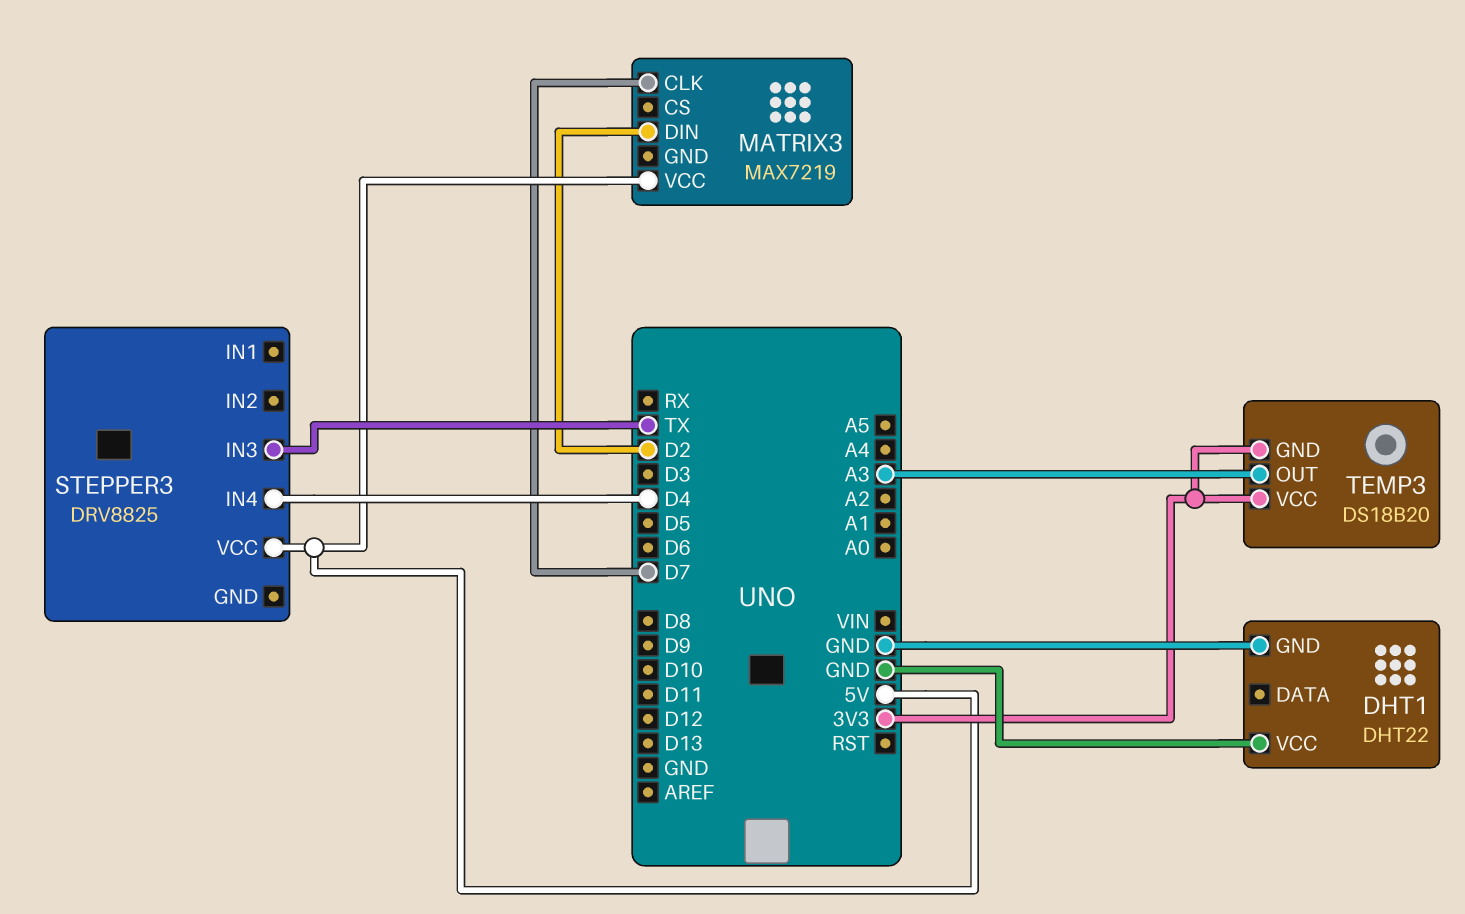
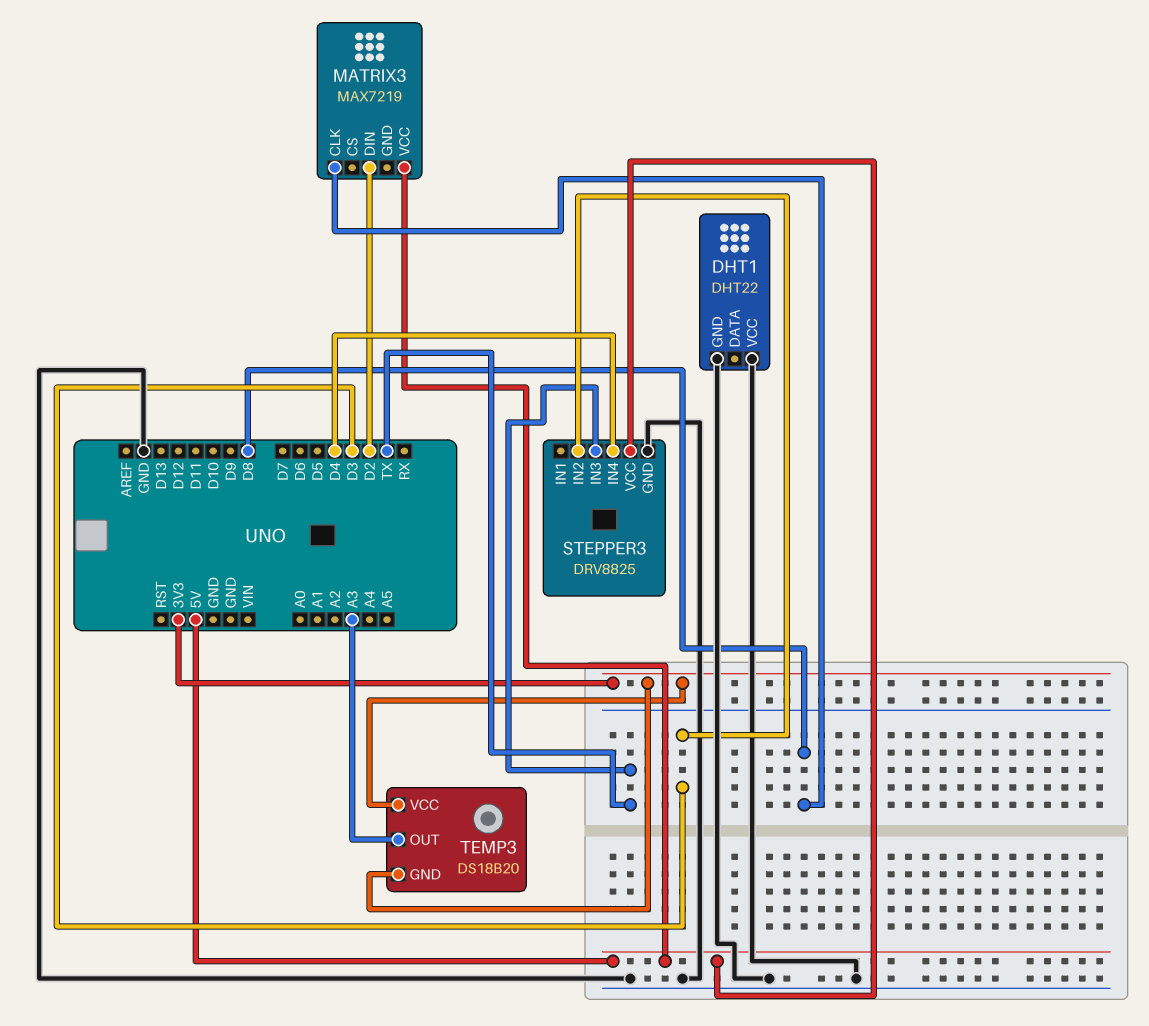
MATRIX3 pin CLK: D7 -> D8
STEPPER3 pin GND: none -> GND
STEPPER3 pin IN2: none -> D3

